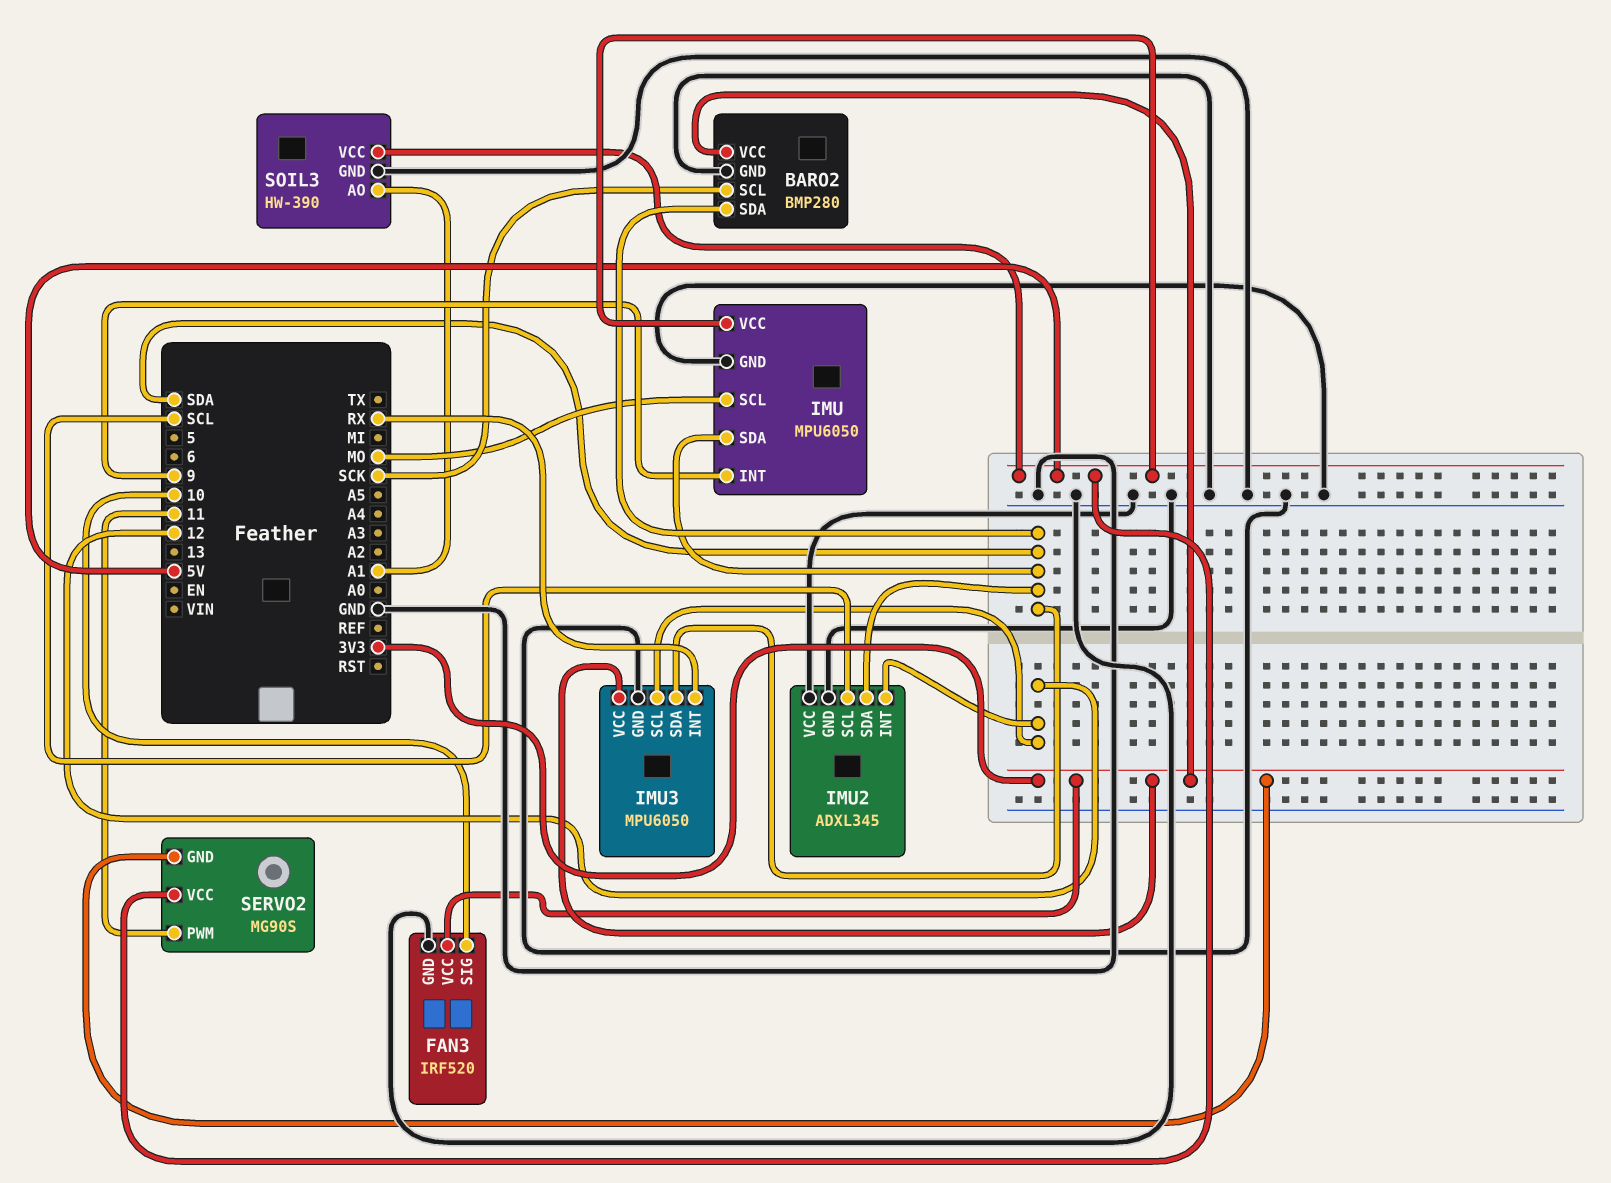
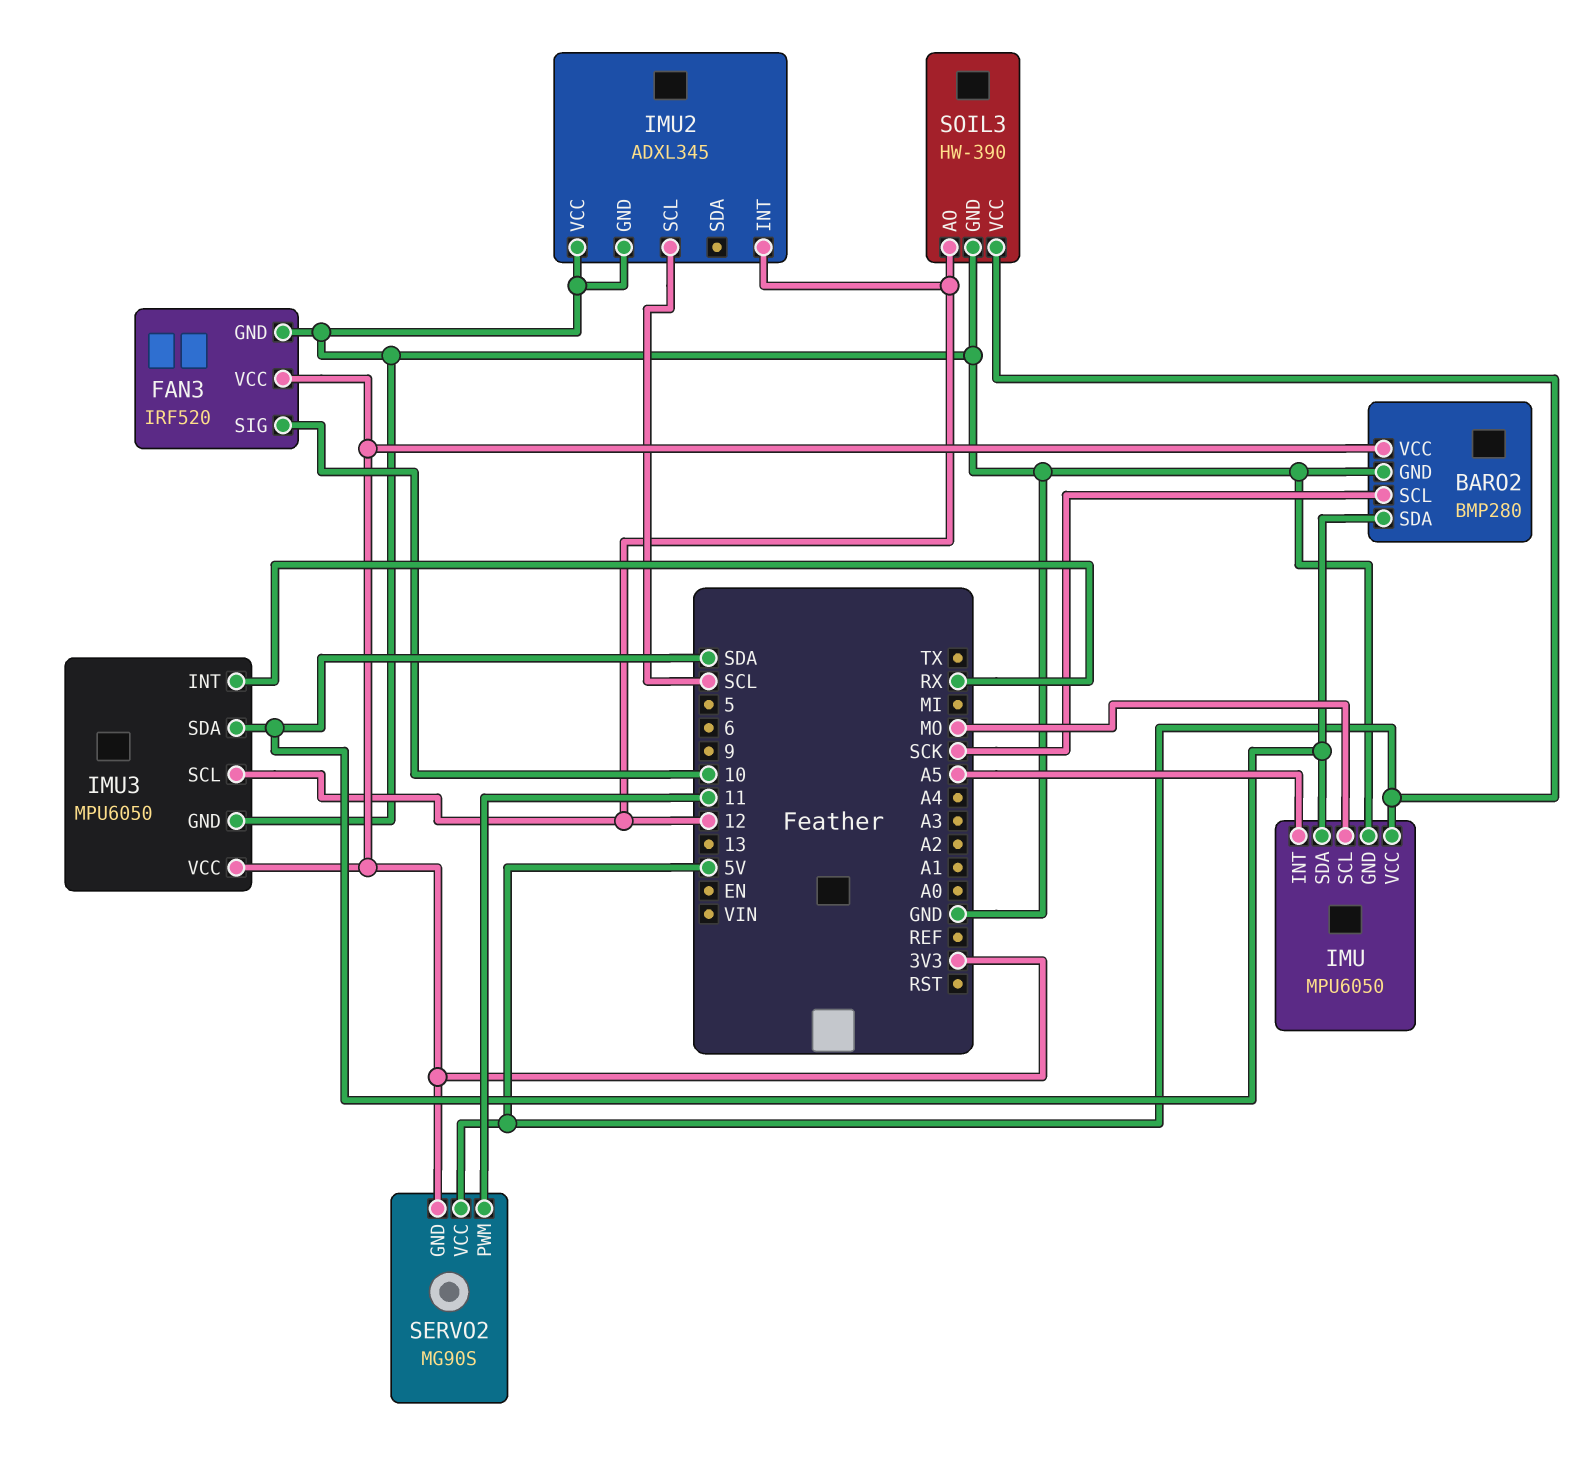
IMU pin INT: 9 -> A5
IMU2 pin SDA: SDA -> none
SOIL3 pin AO: A1 -> 12

